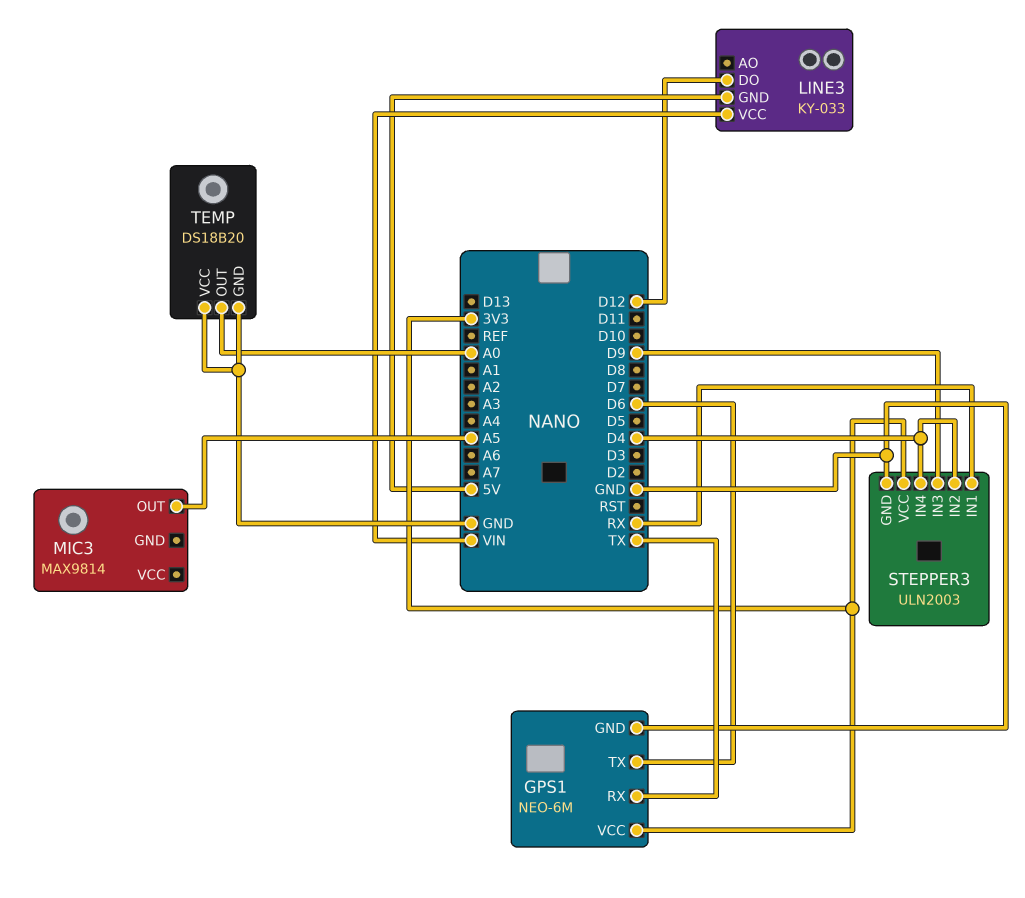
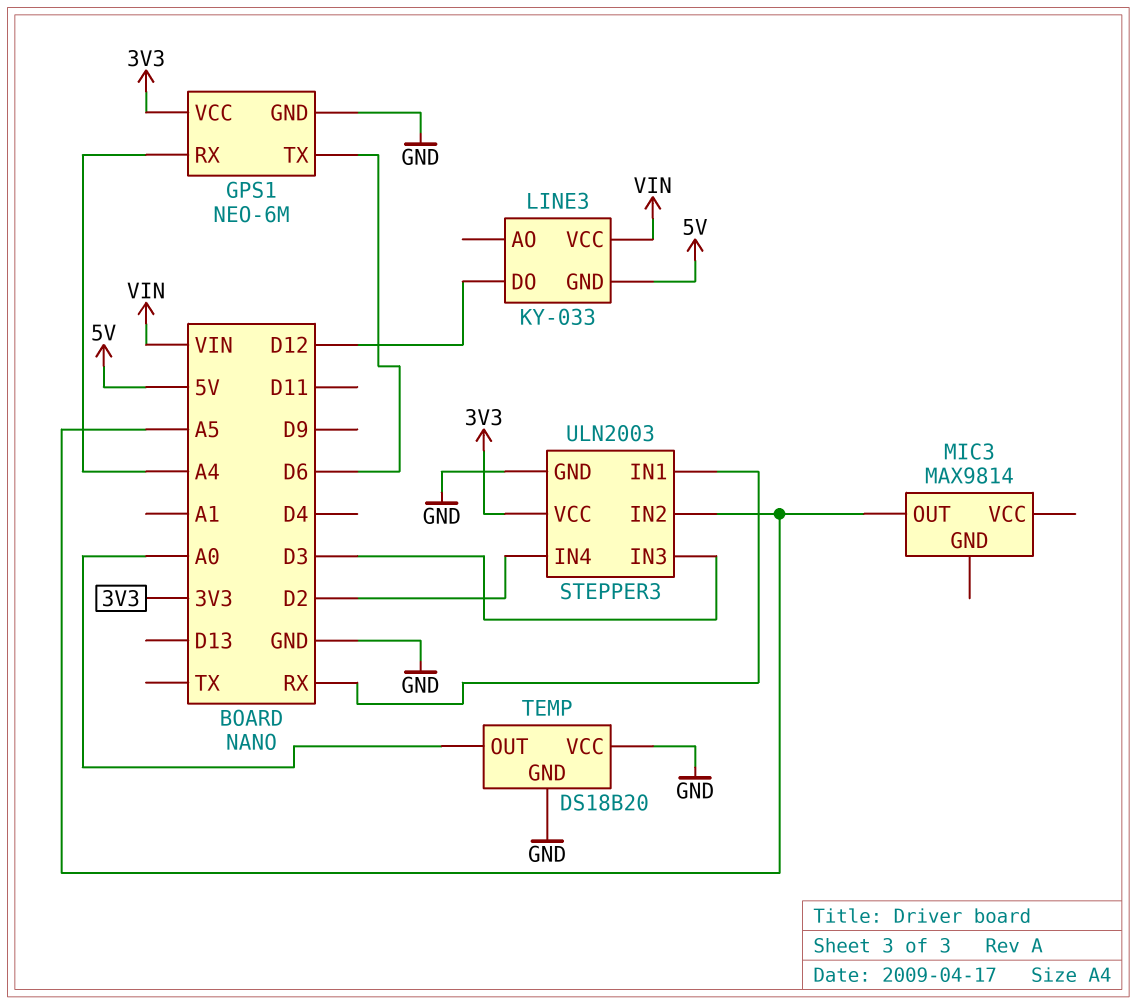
GPS1 pin RX: TX -> A4
STEPPER3 pin IN2: D4 -> A5
STEPPER3 pin IN3: D9 -> D3
STEPPER3 pin IN4: D4 -> D2

